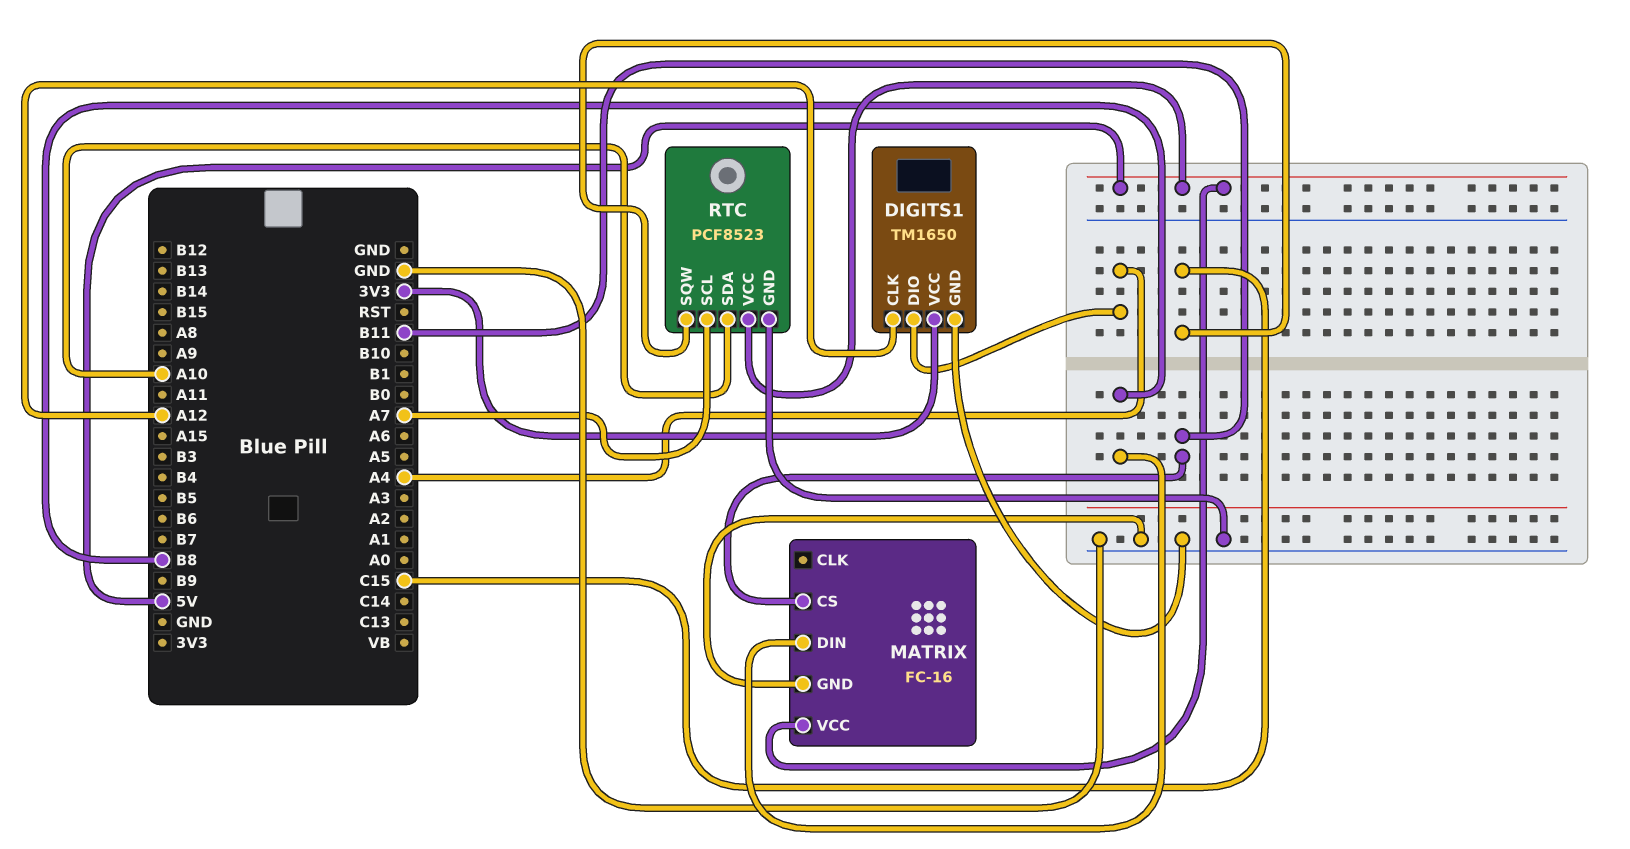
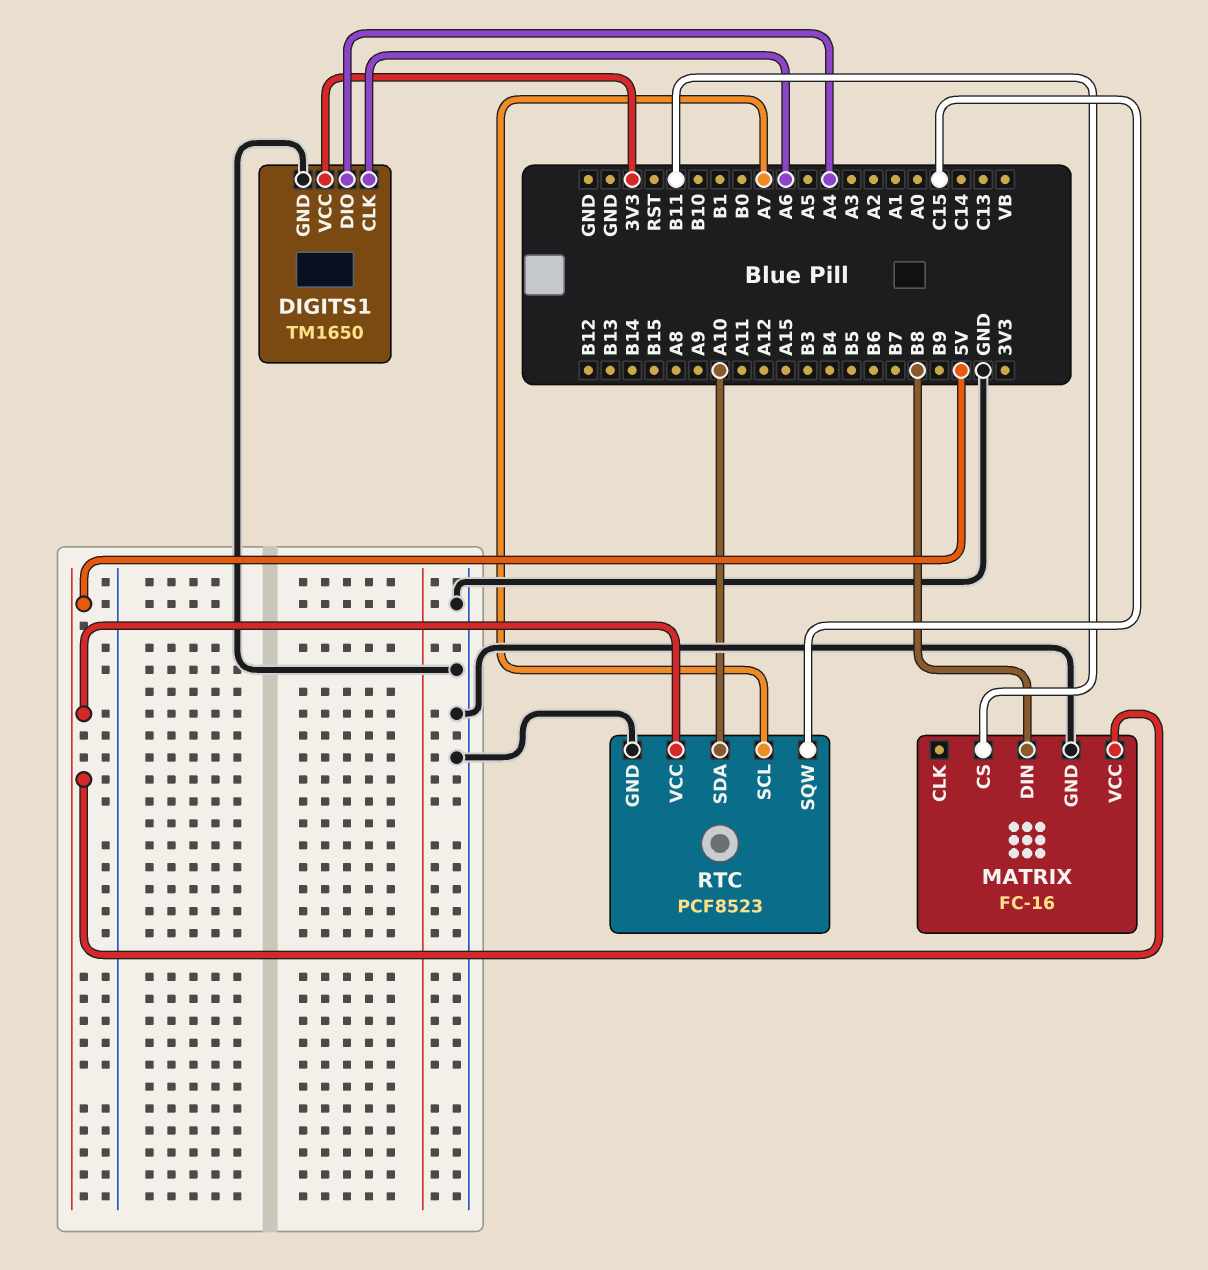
DIGITS1 pin CLK: A12 -> A6

